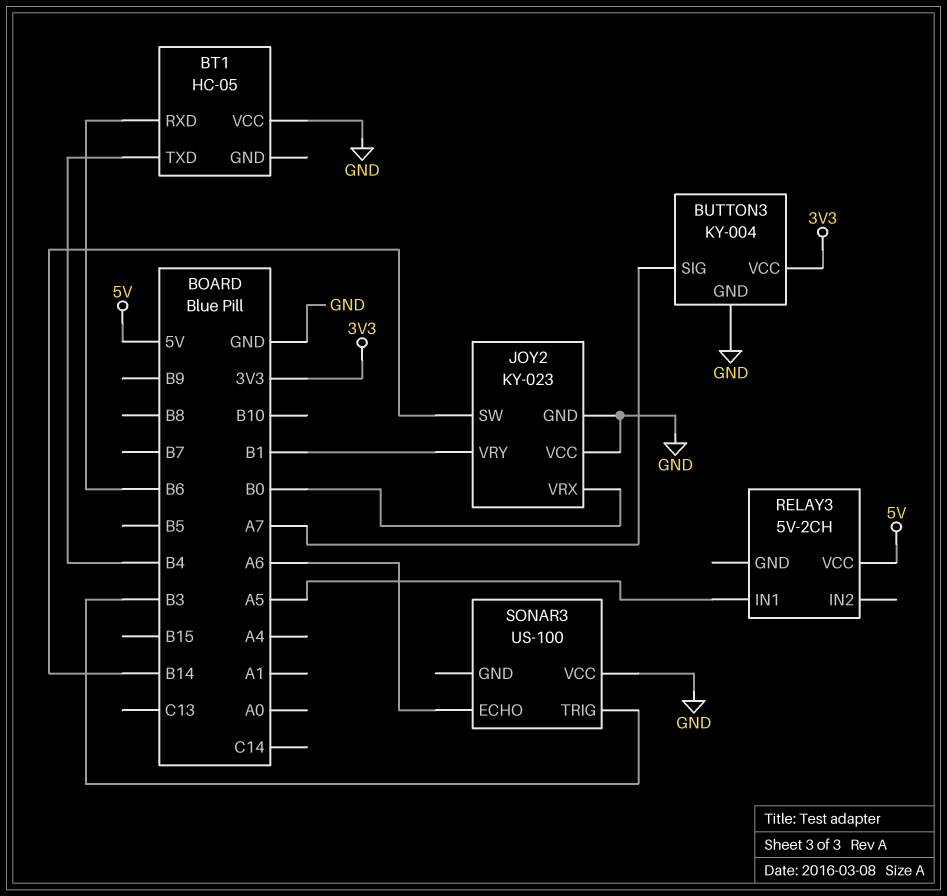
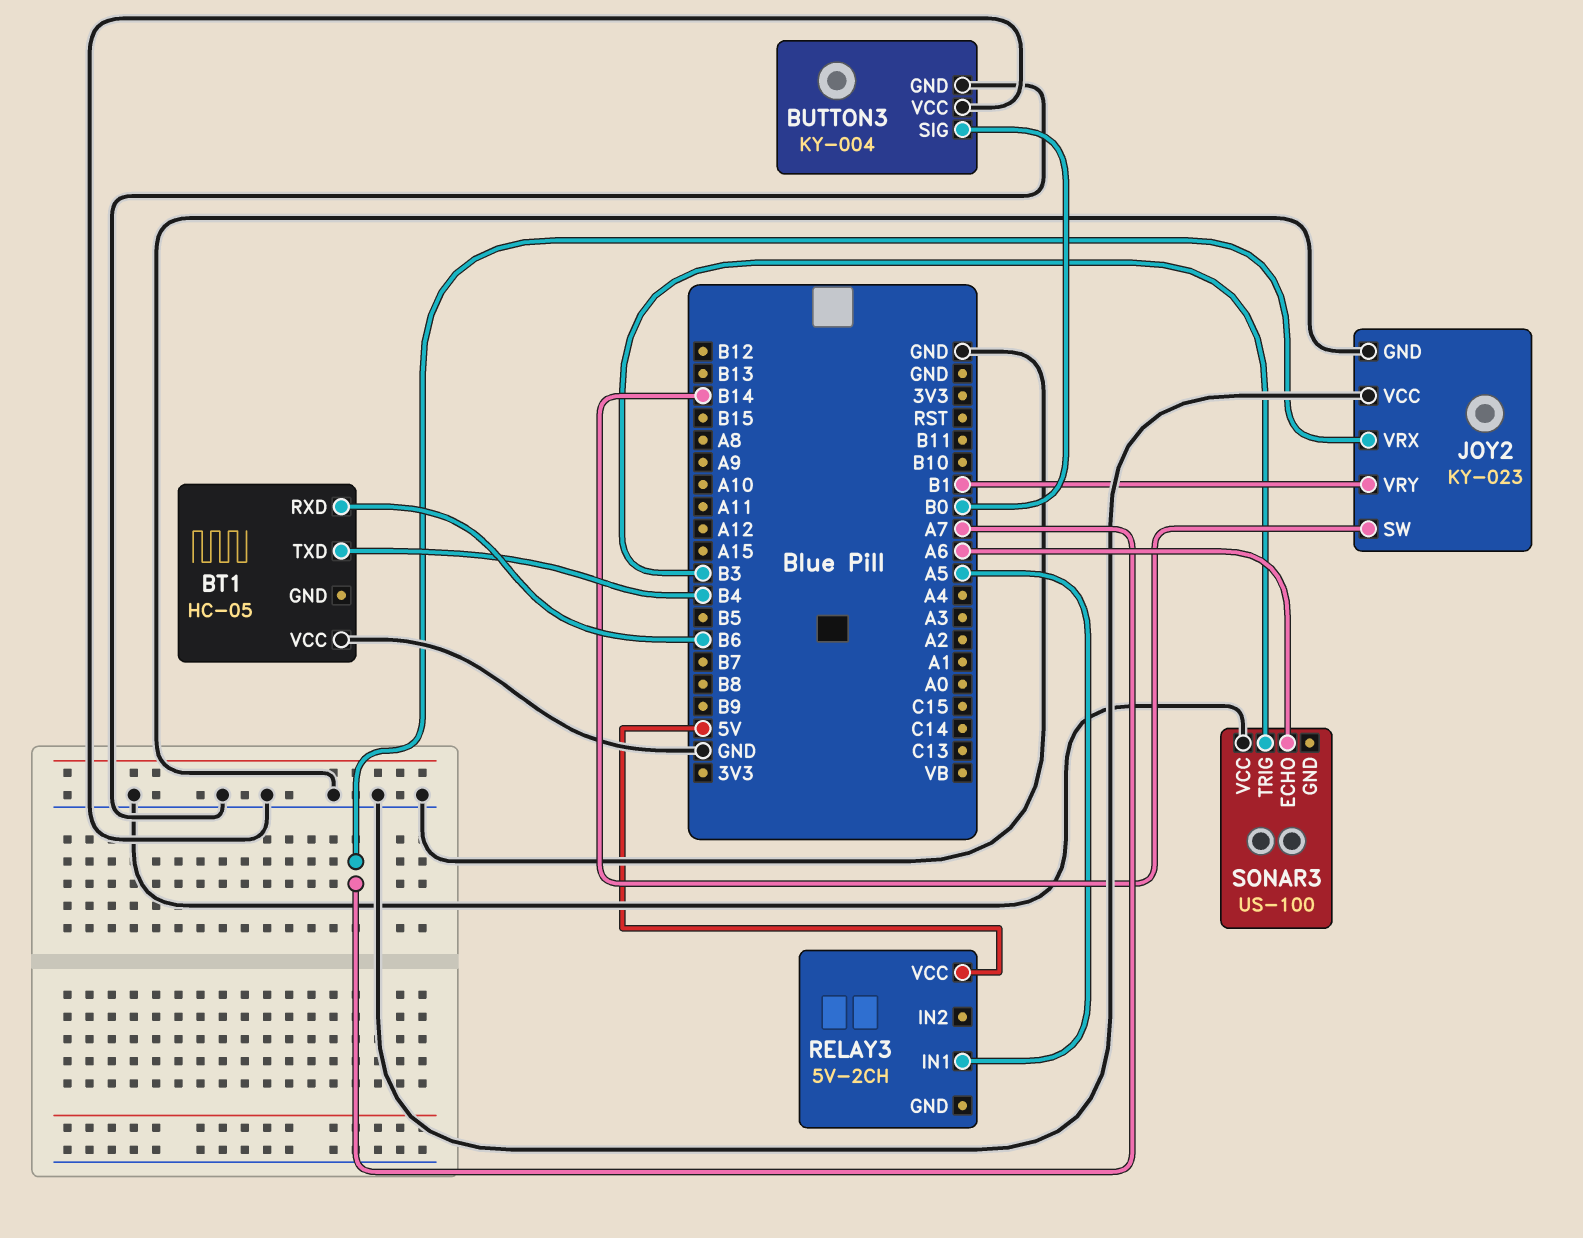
BUTTON3 pin SIG: A7 -> B0
BUTTON3 pin VCC: 3V3 -> GND
JOY2 pin VRX: B0 -> A7

